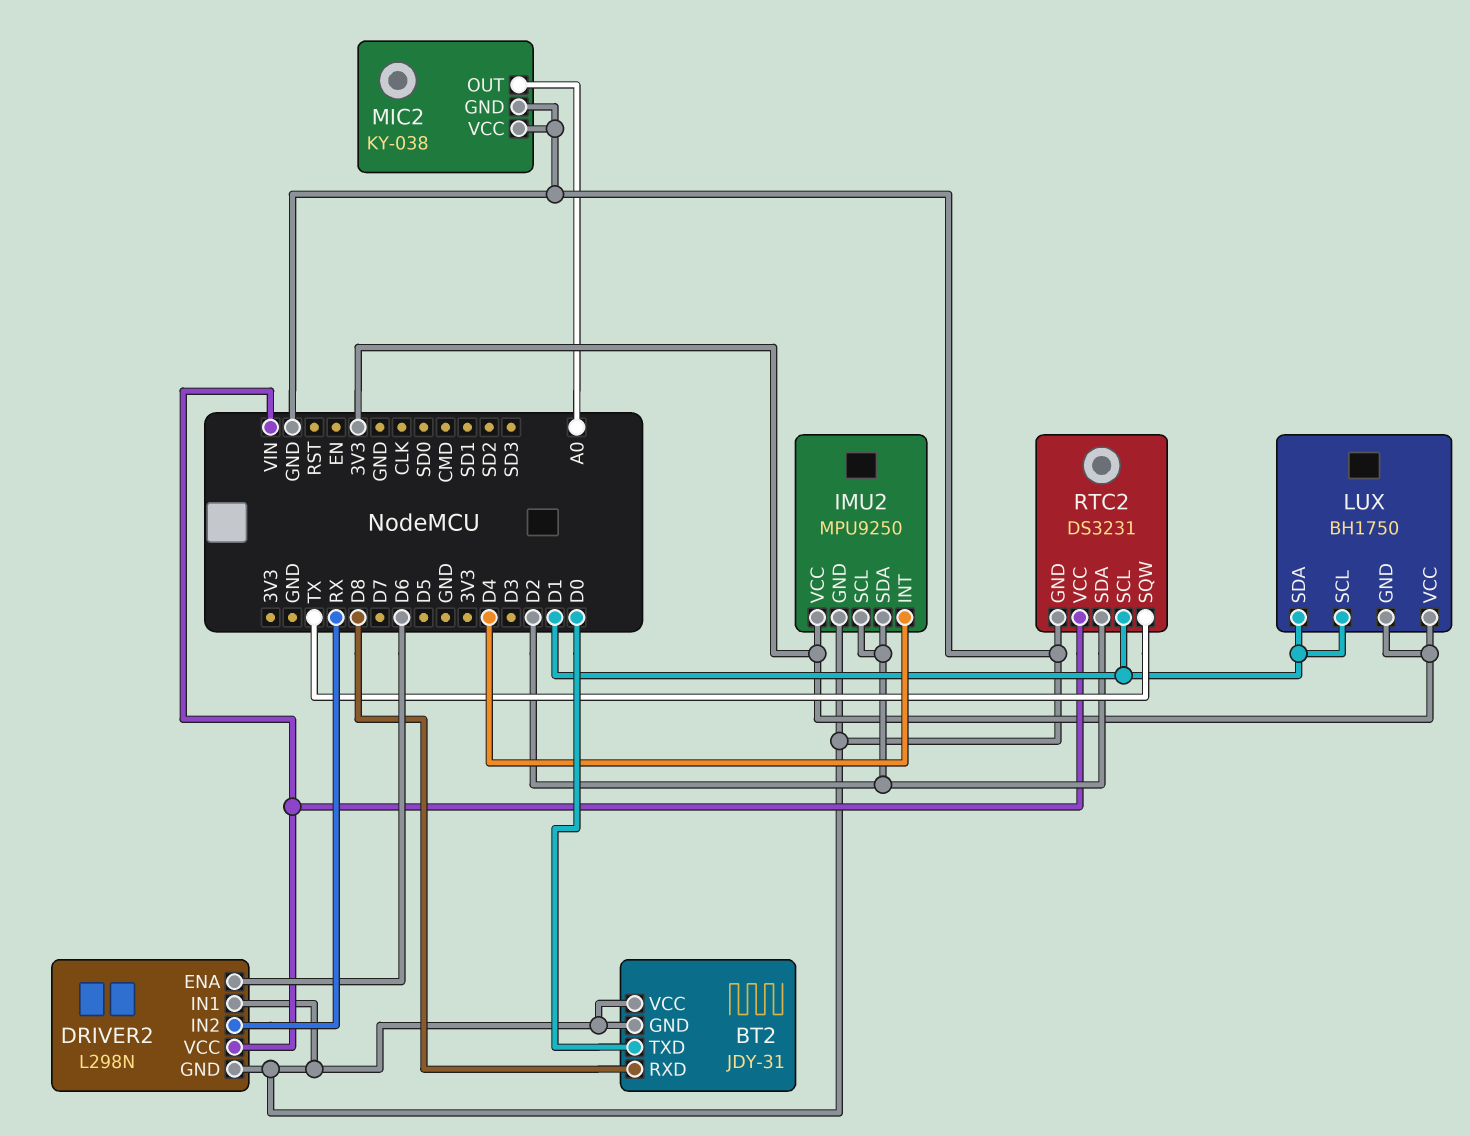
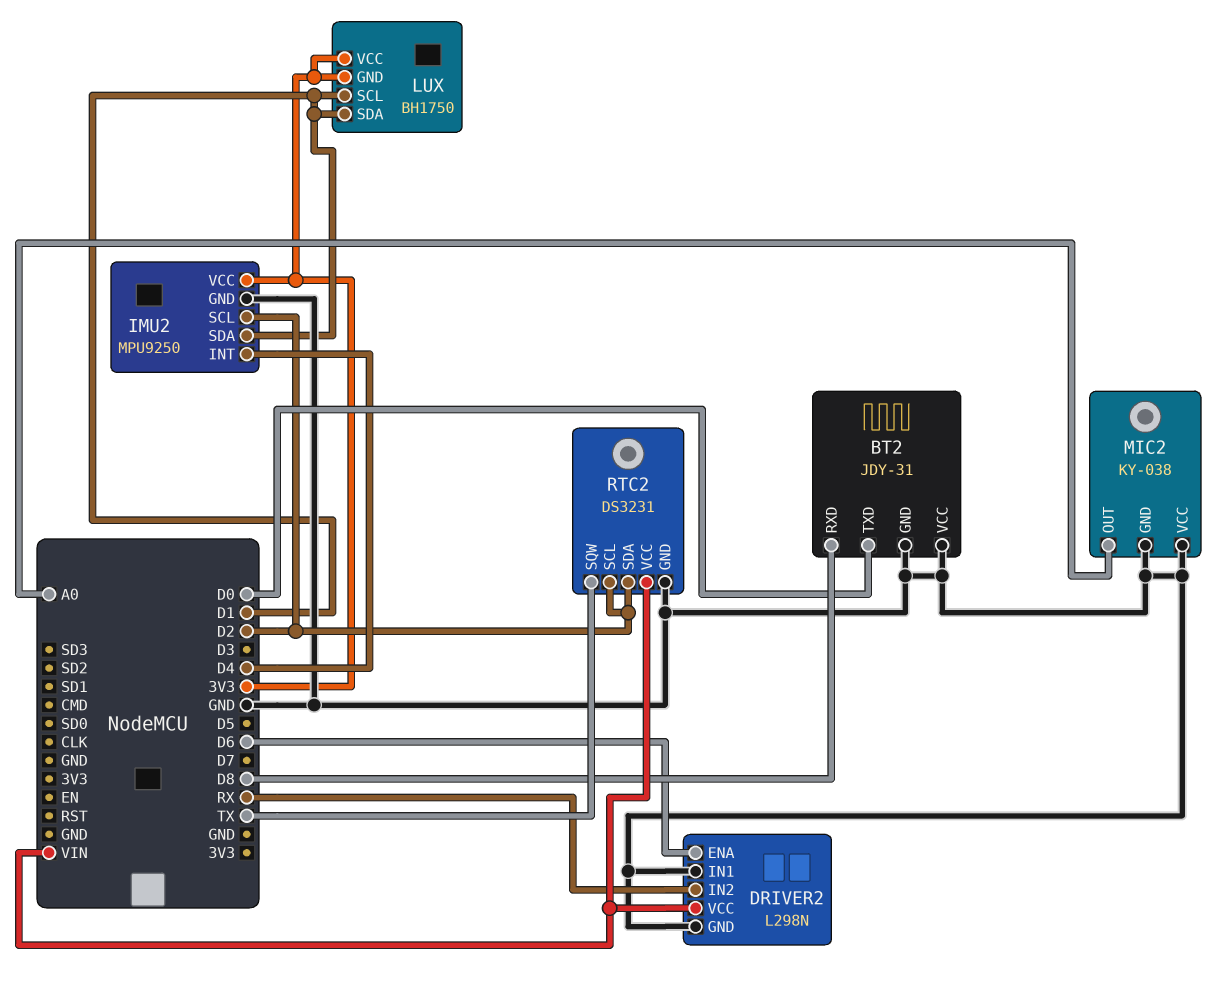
IMU2 pin SDA: D2 -> D1
RTC2 pin SCL: D1 -> D2

